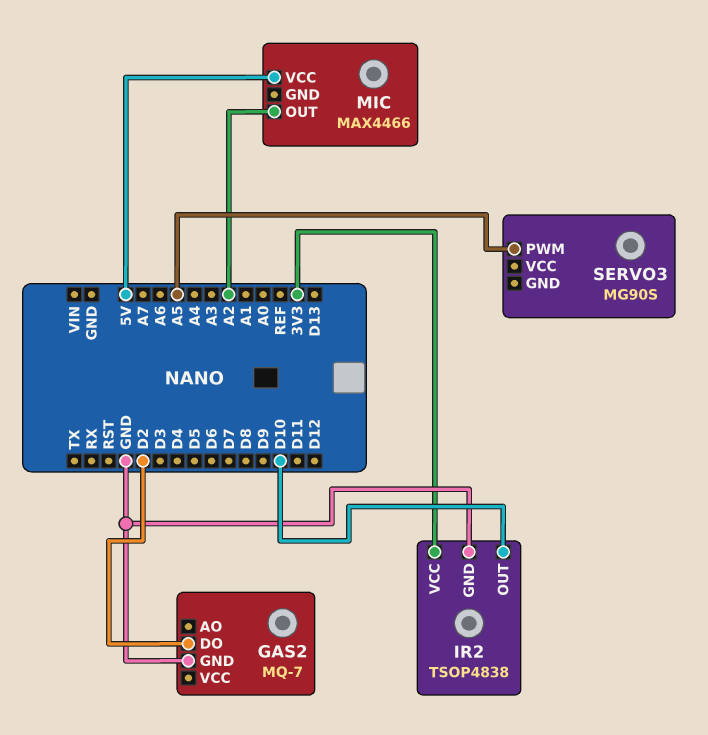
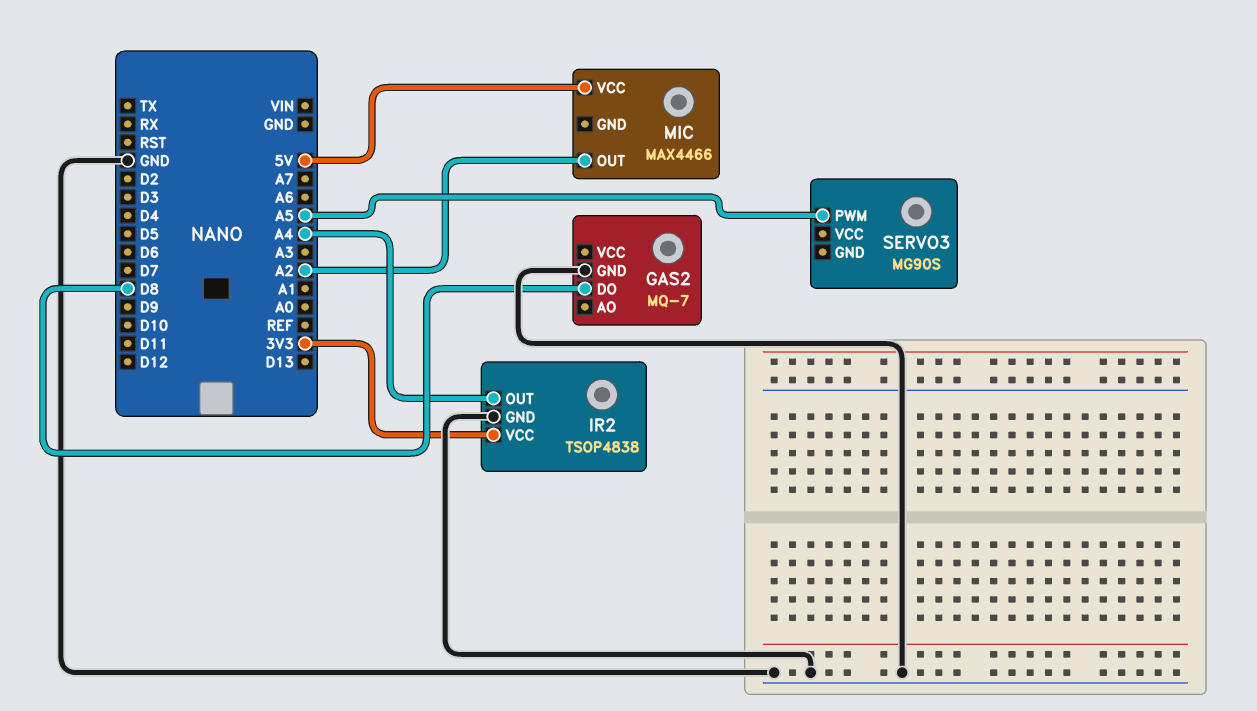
GAS2 pin DO: D2 -> D8
IR2 pin OUT: D10 -> A4

